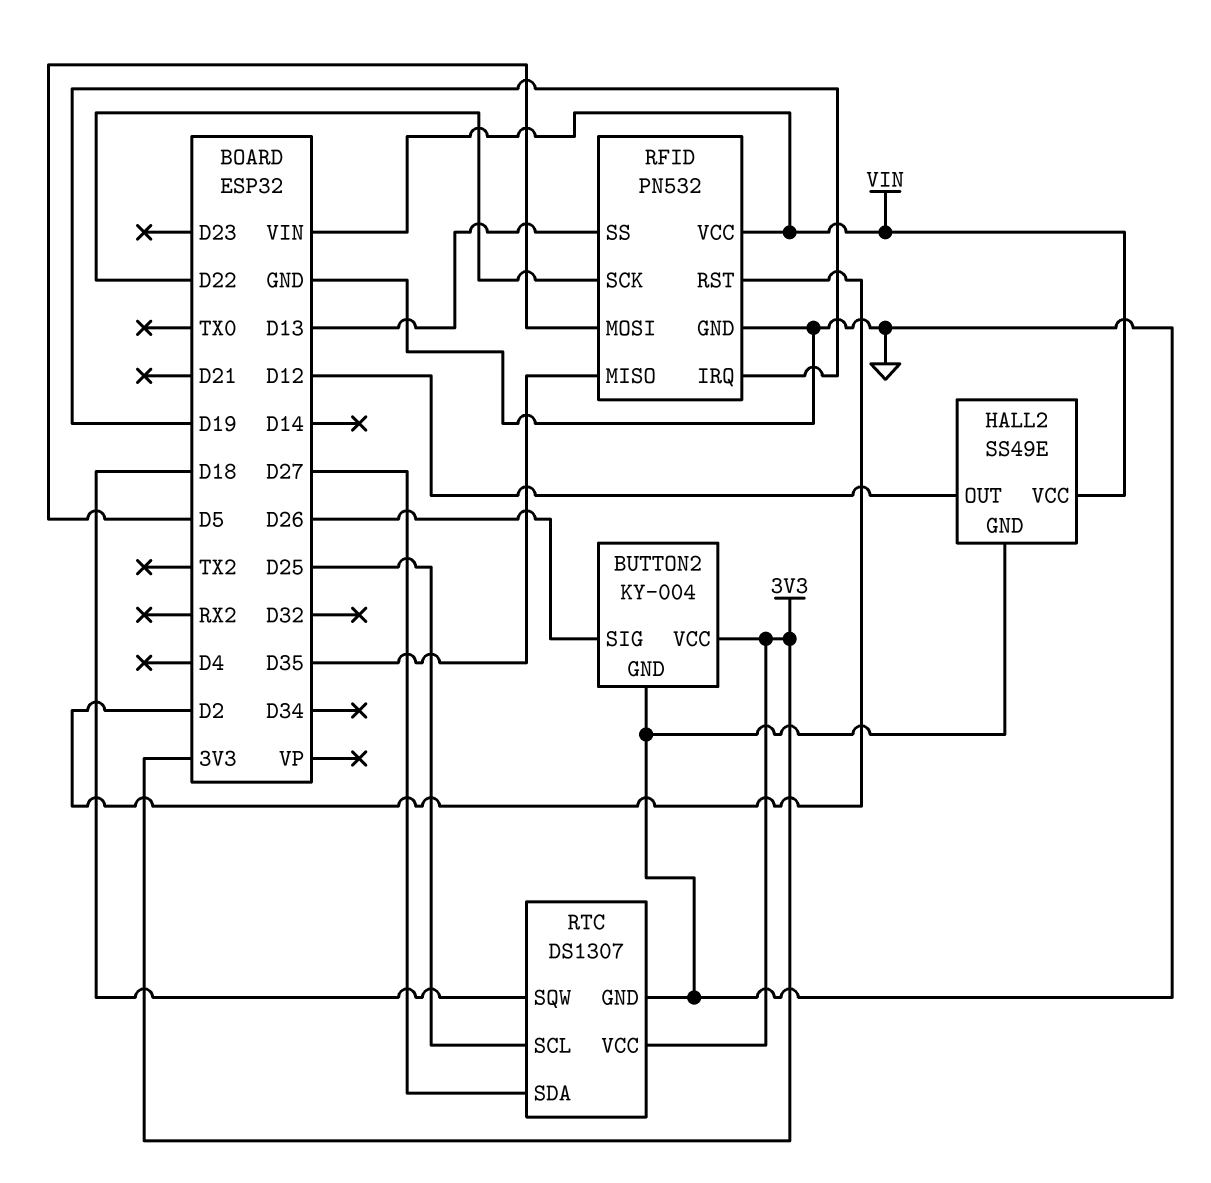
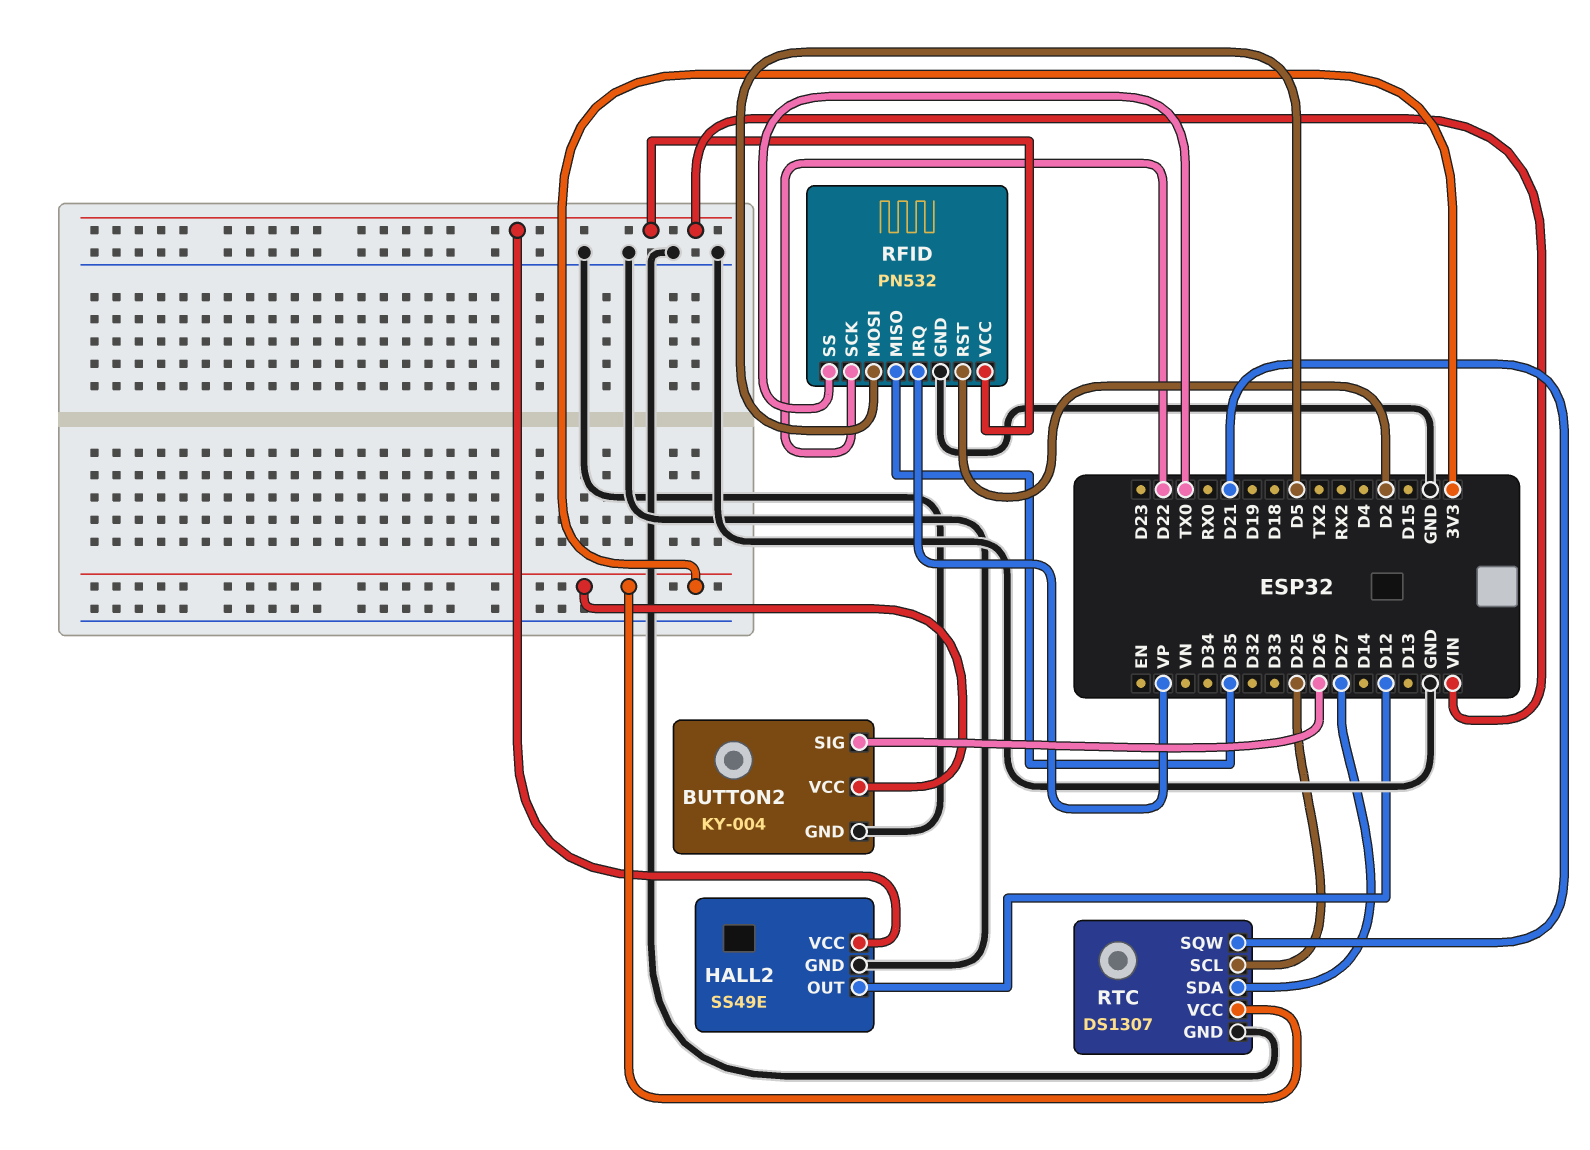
RFID pin IRQ: D19 -> VP
RFID pin SS: D13 -> TX0
RTC pin SQW: D18 -> D21

